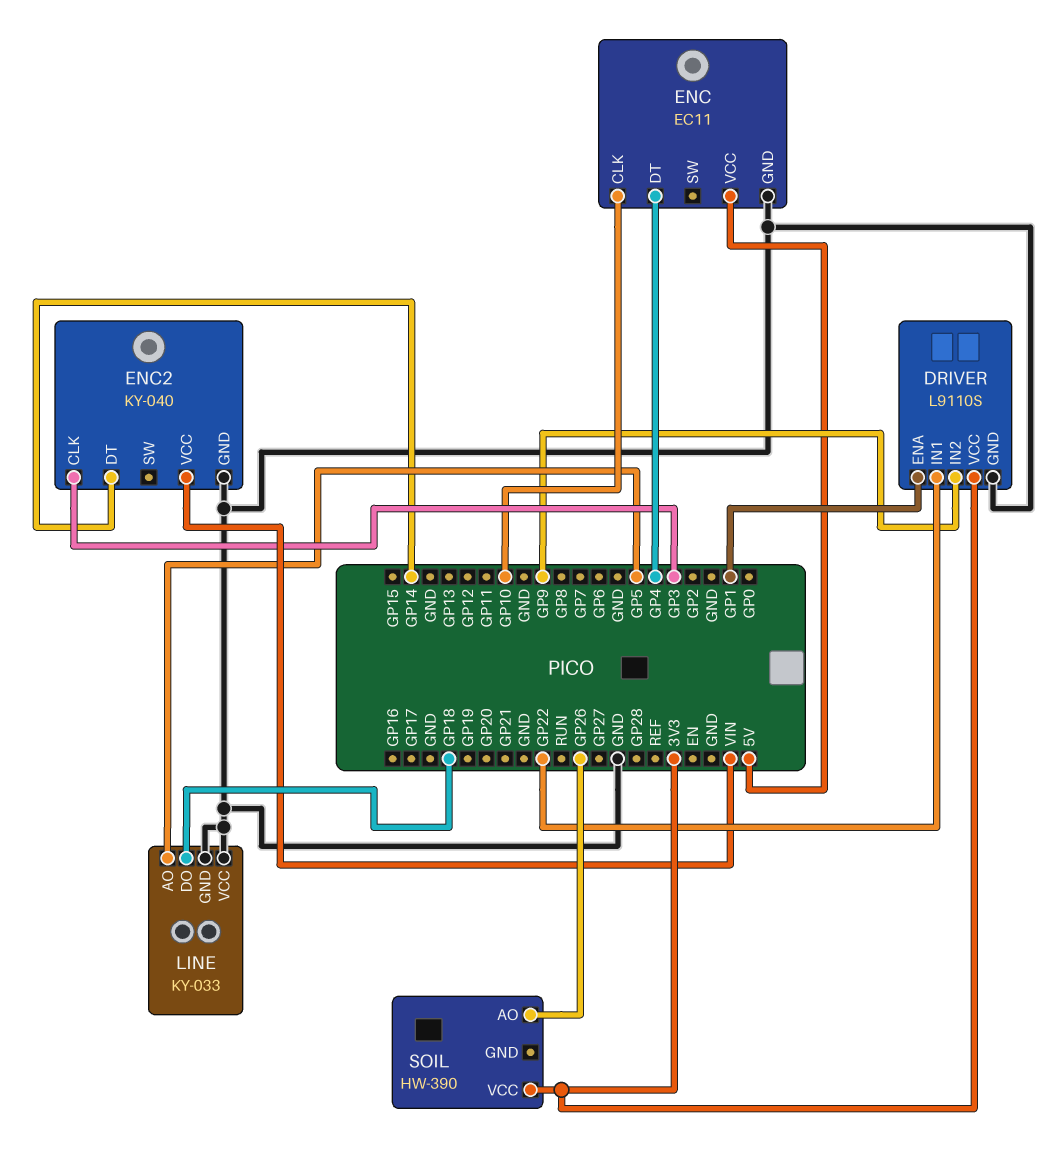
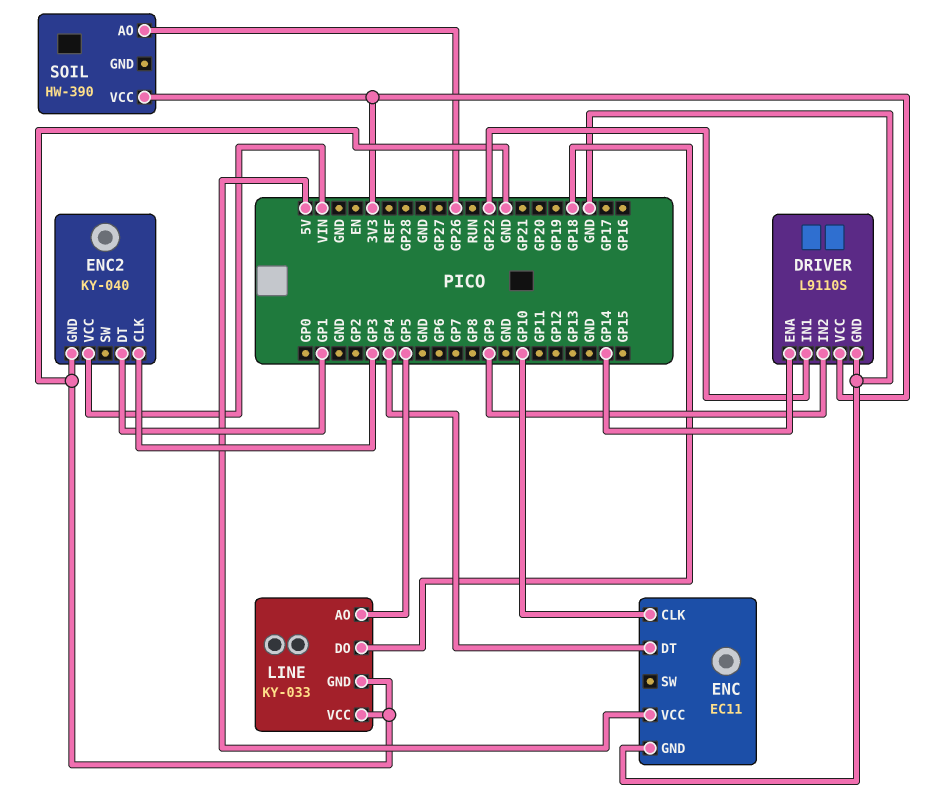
DRIVER pin ENA: GP1 -> GP14
ENC2 pin DT: GP14 -> GP1

